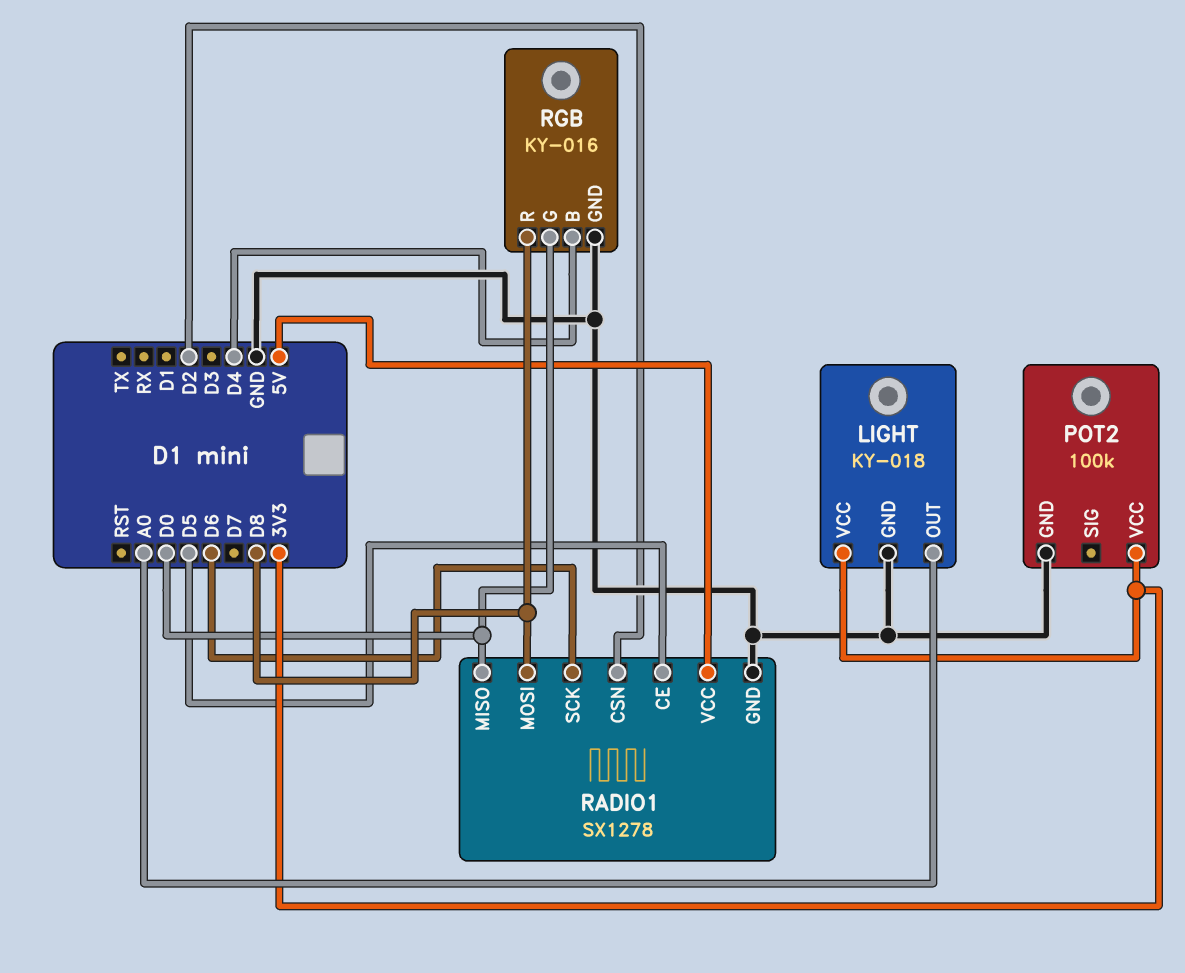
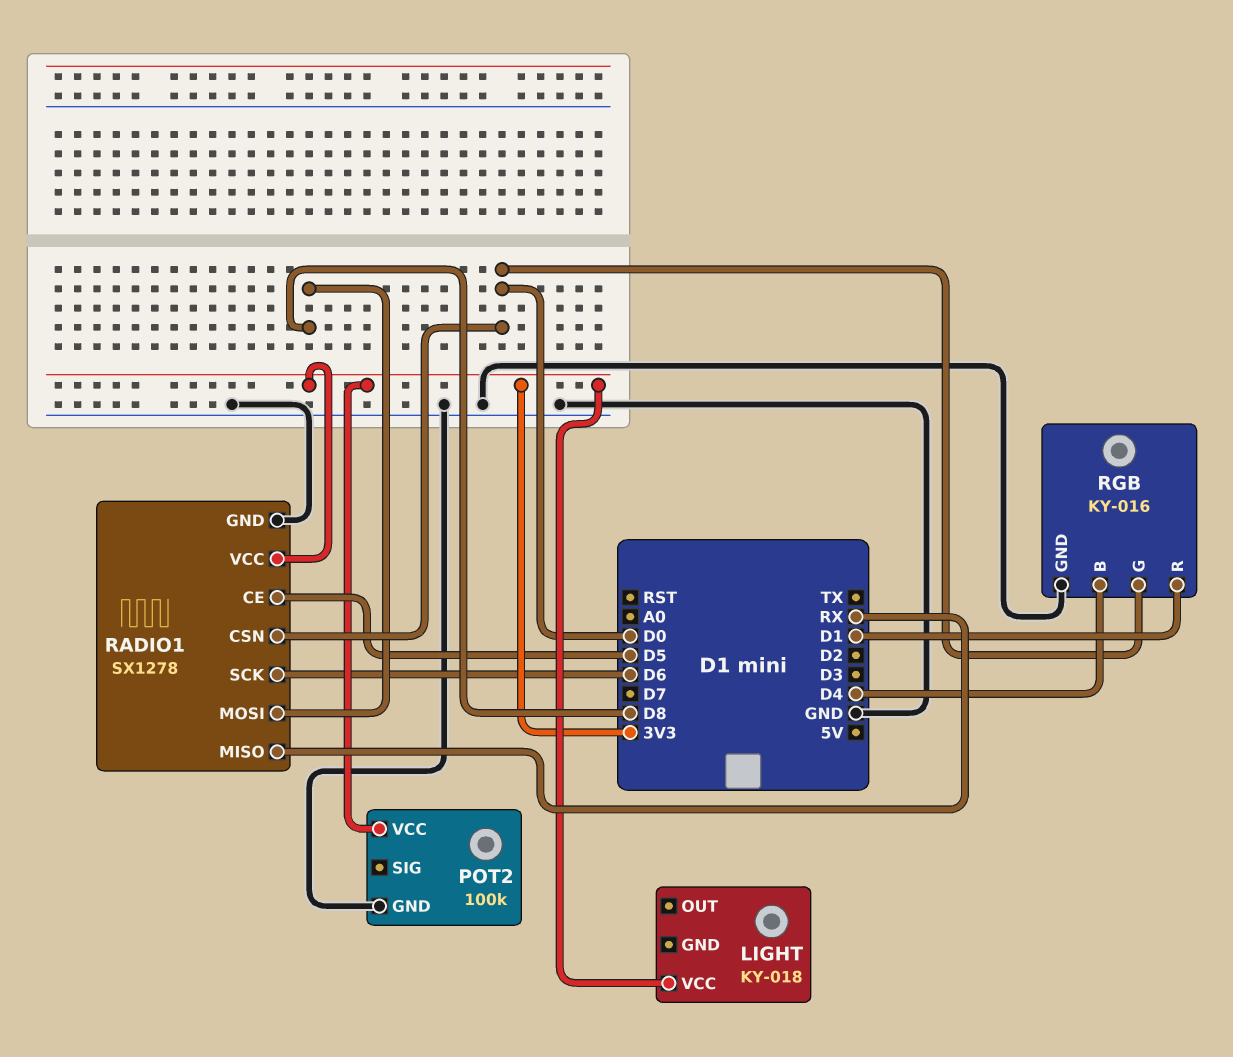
LIGHT pin GND: GND -> none
LIGHT pin OUT: A0 -> none
RADIO1 pin CSN: D2 -> D0
RADIO1 pin MISO: D0 -> RX
RADIO1 pin VCC: 5V -> 3V3
RGB pin R: D8 -> D1

